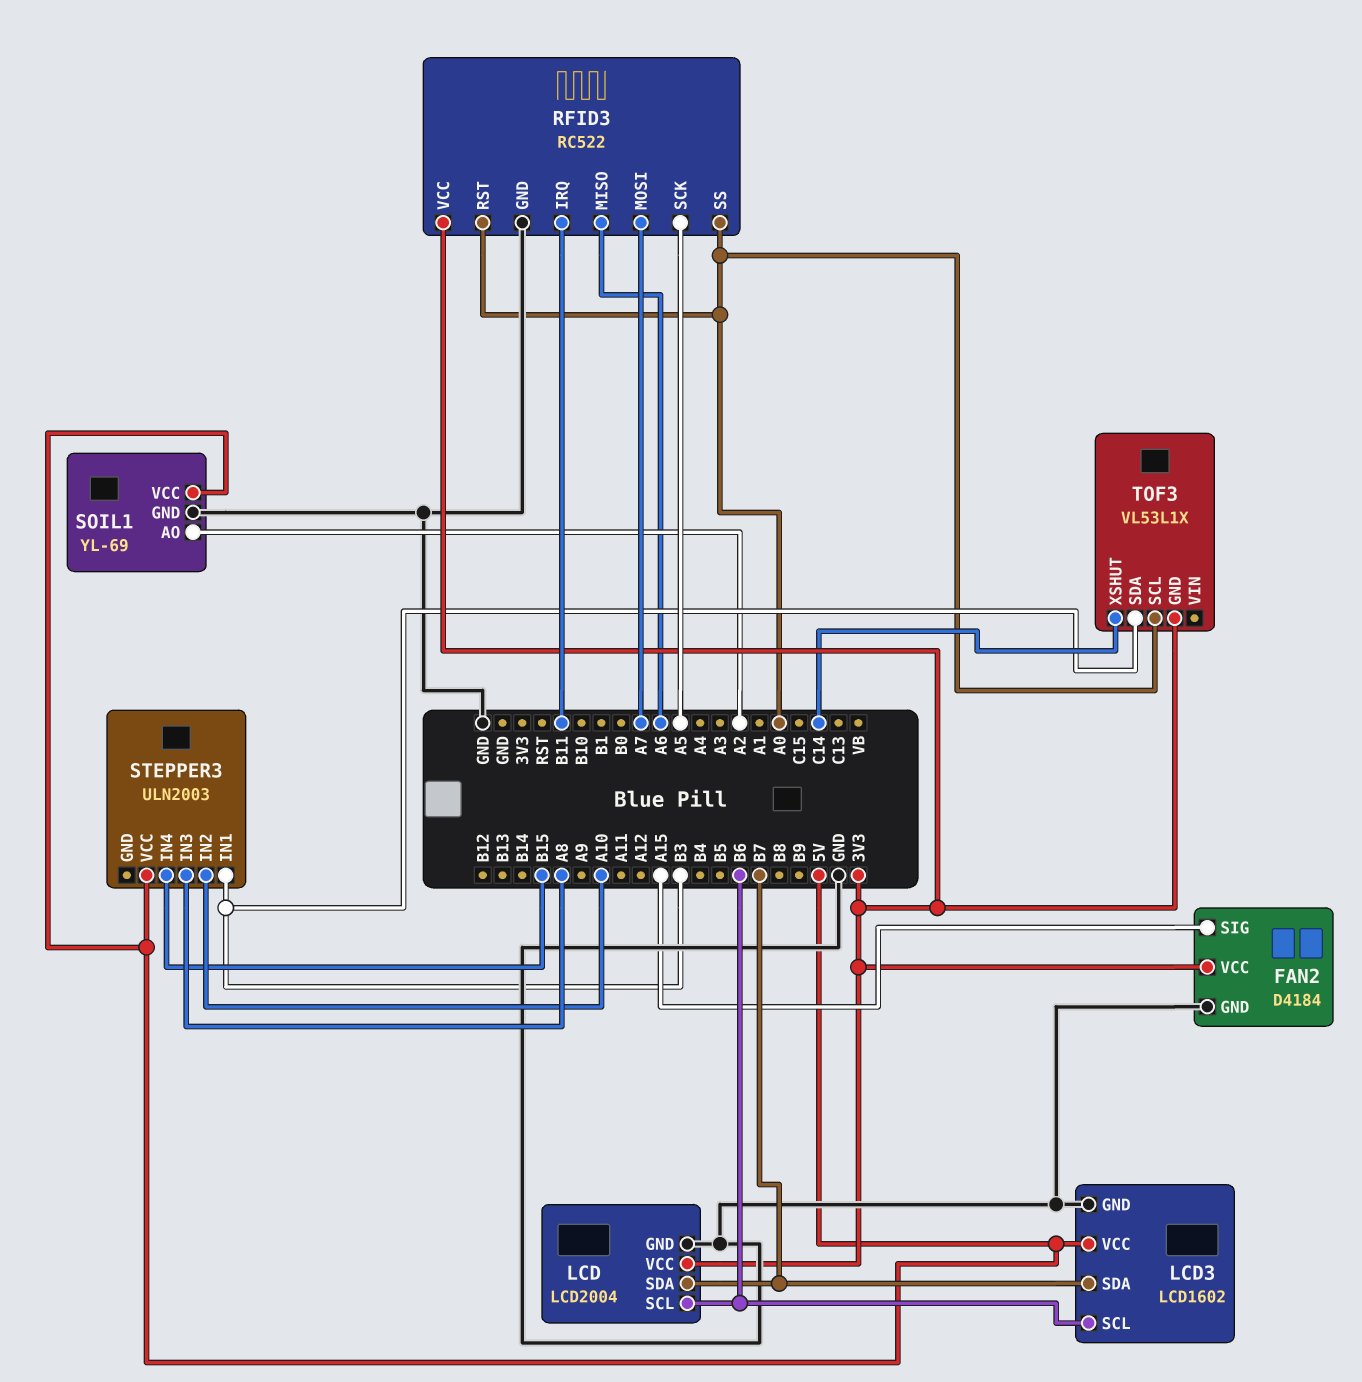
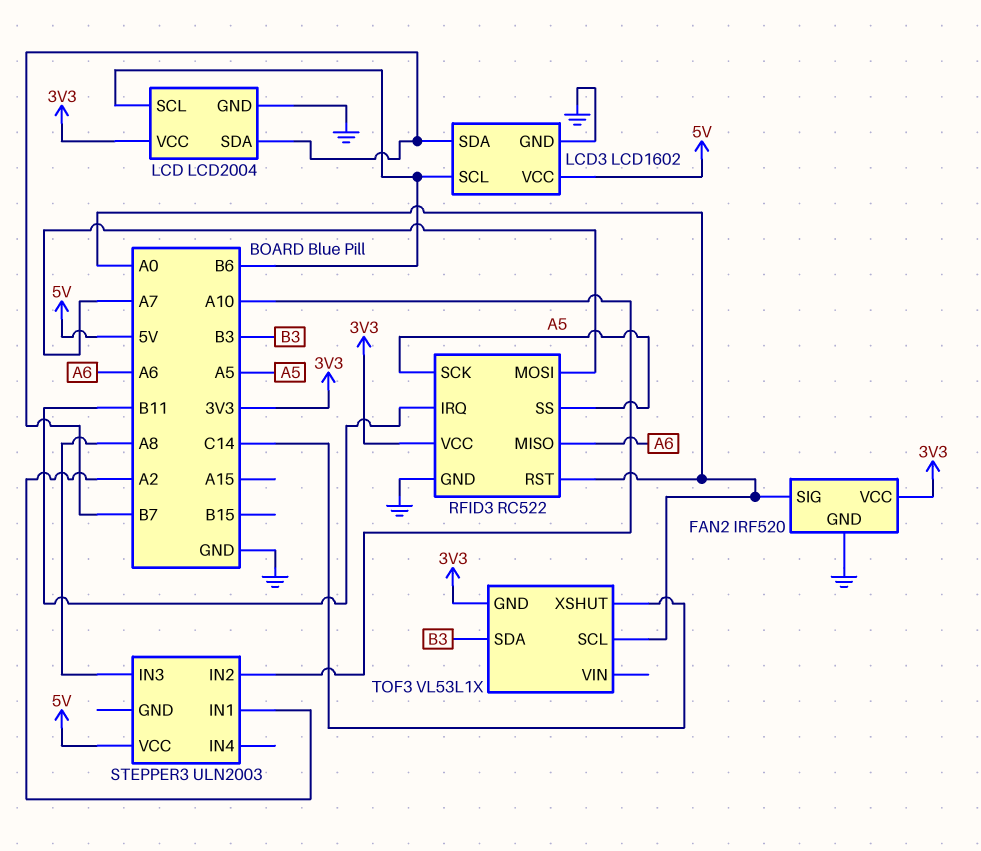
FAN2: D4184 -> IRF520
FAN2 pin SIG: A15 -> A0
RFID3 pin SS: A0 -> A5
SOIL1: YL-69 -> none
SOIL1 pin AO: A2 -> none
SOIL1 pin GND: GND -> none
SOIL1 pin VCC: 5V -> none
STEPPER3 pin IN1: B3 -> A2
STEPPER3 pin IN4: B15 -> none

